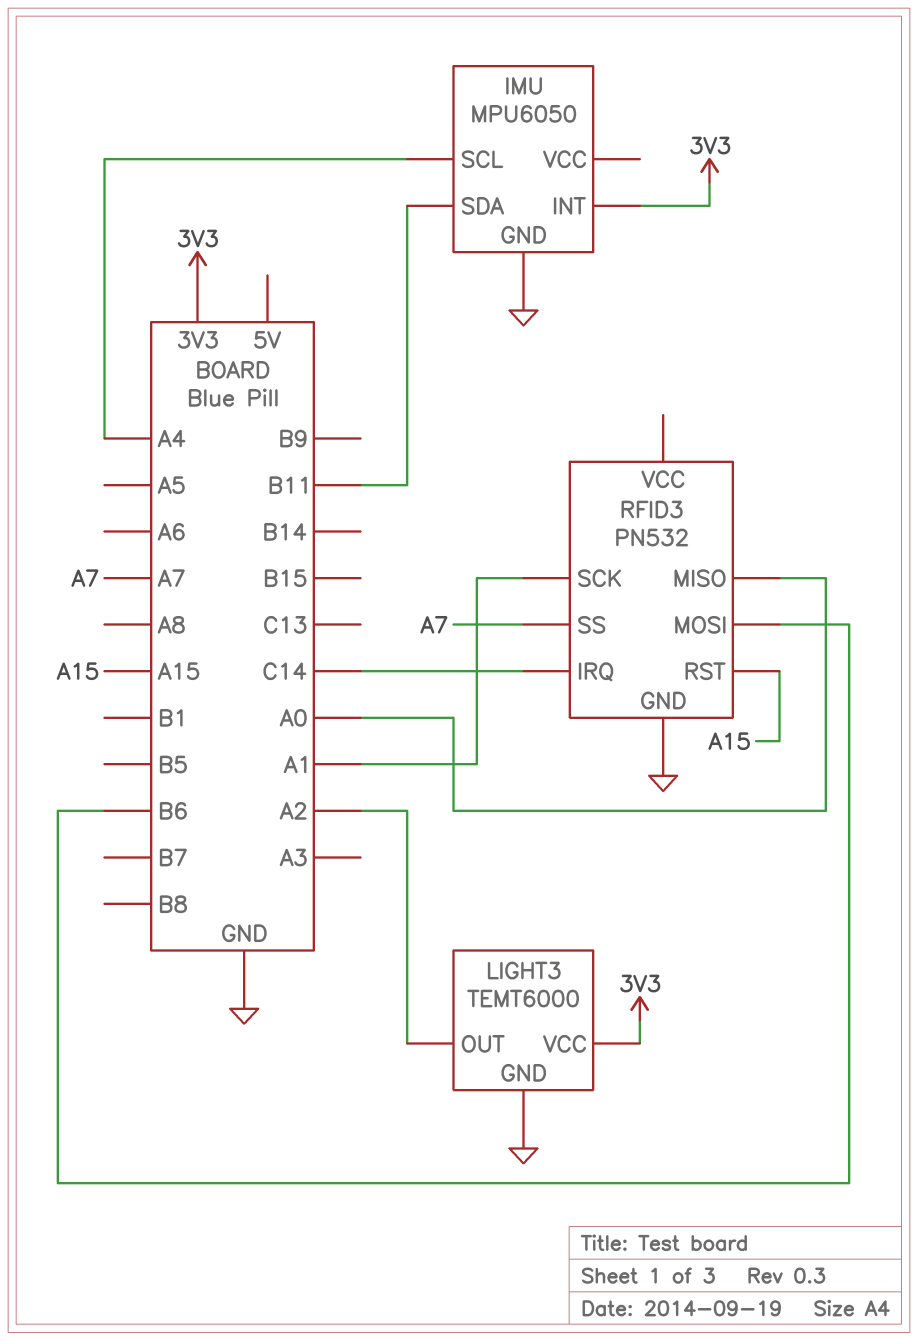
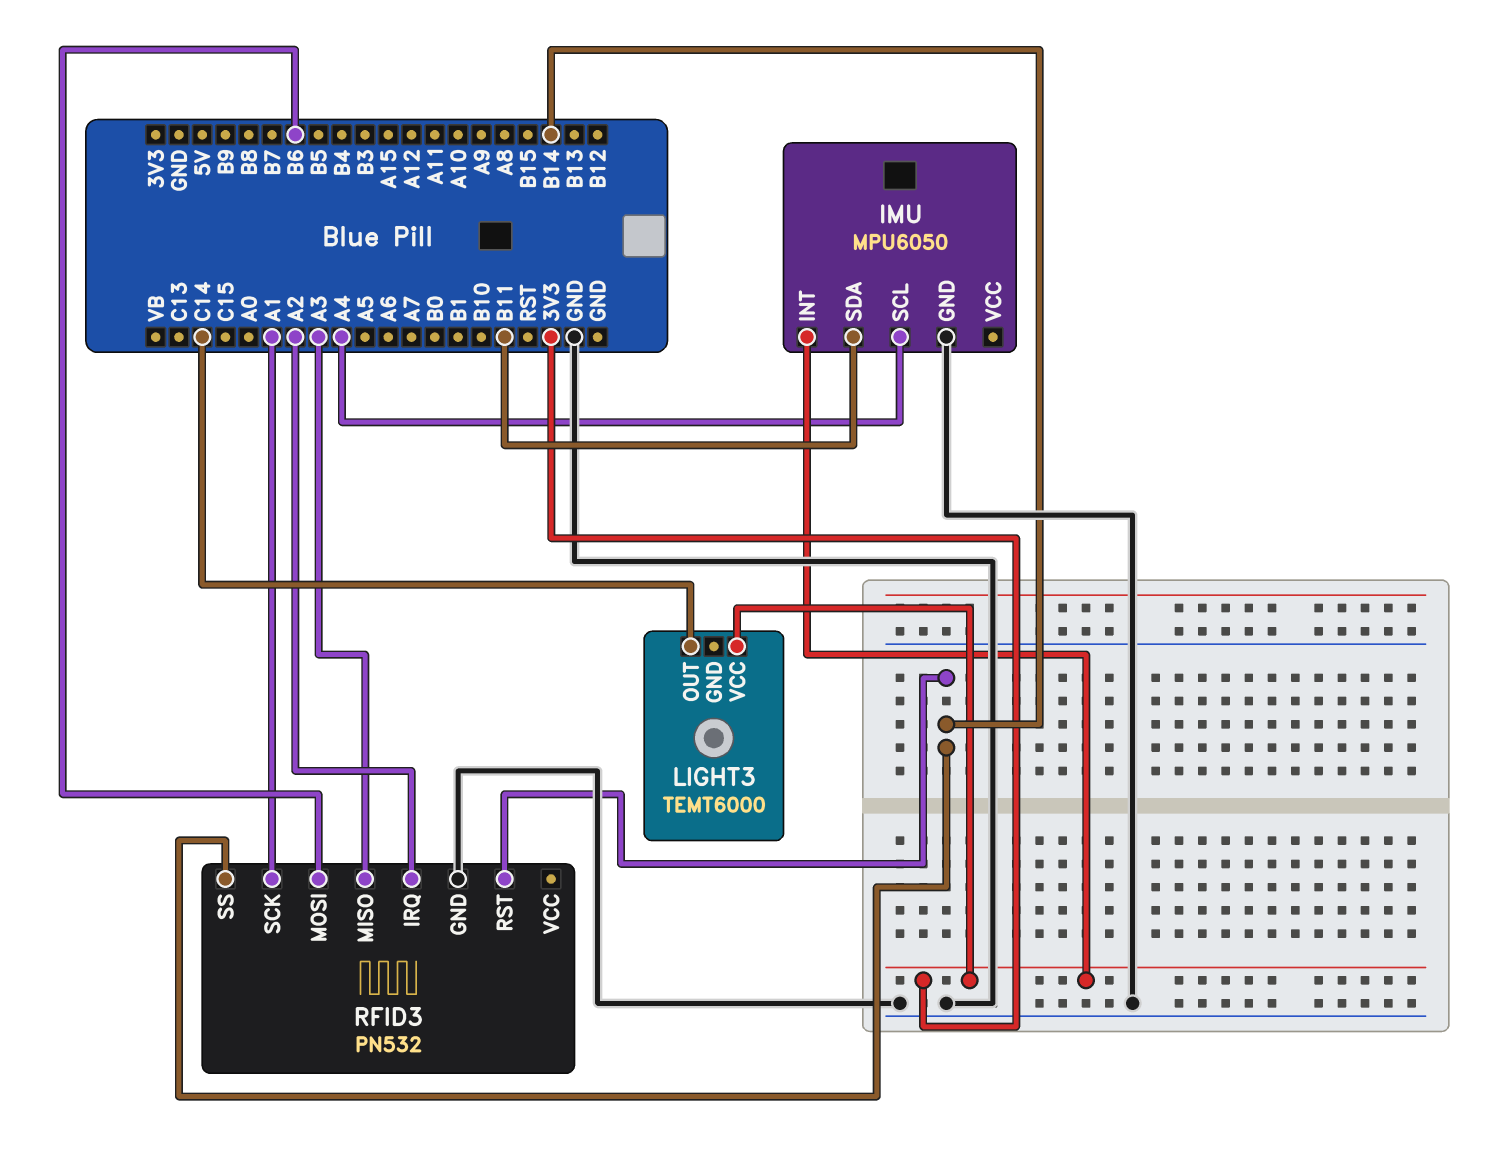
LIGHT3 pin GND: GND -> none
LIGHT3 pin OUT: A2 -> C14
RFID3 pin IRQ: C14 -> A2
RFID3 pin MISO: A0 -> A3
RFID3 pin RST: A15 -> B14
RFID3 pin SS: A7 -> B14

